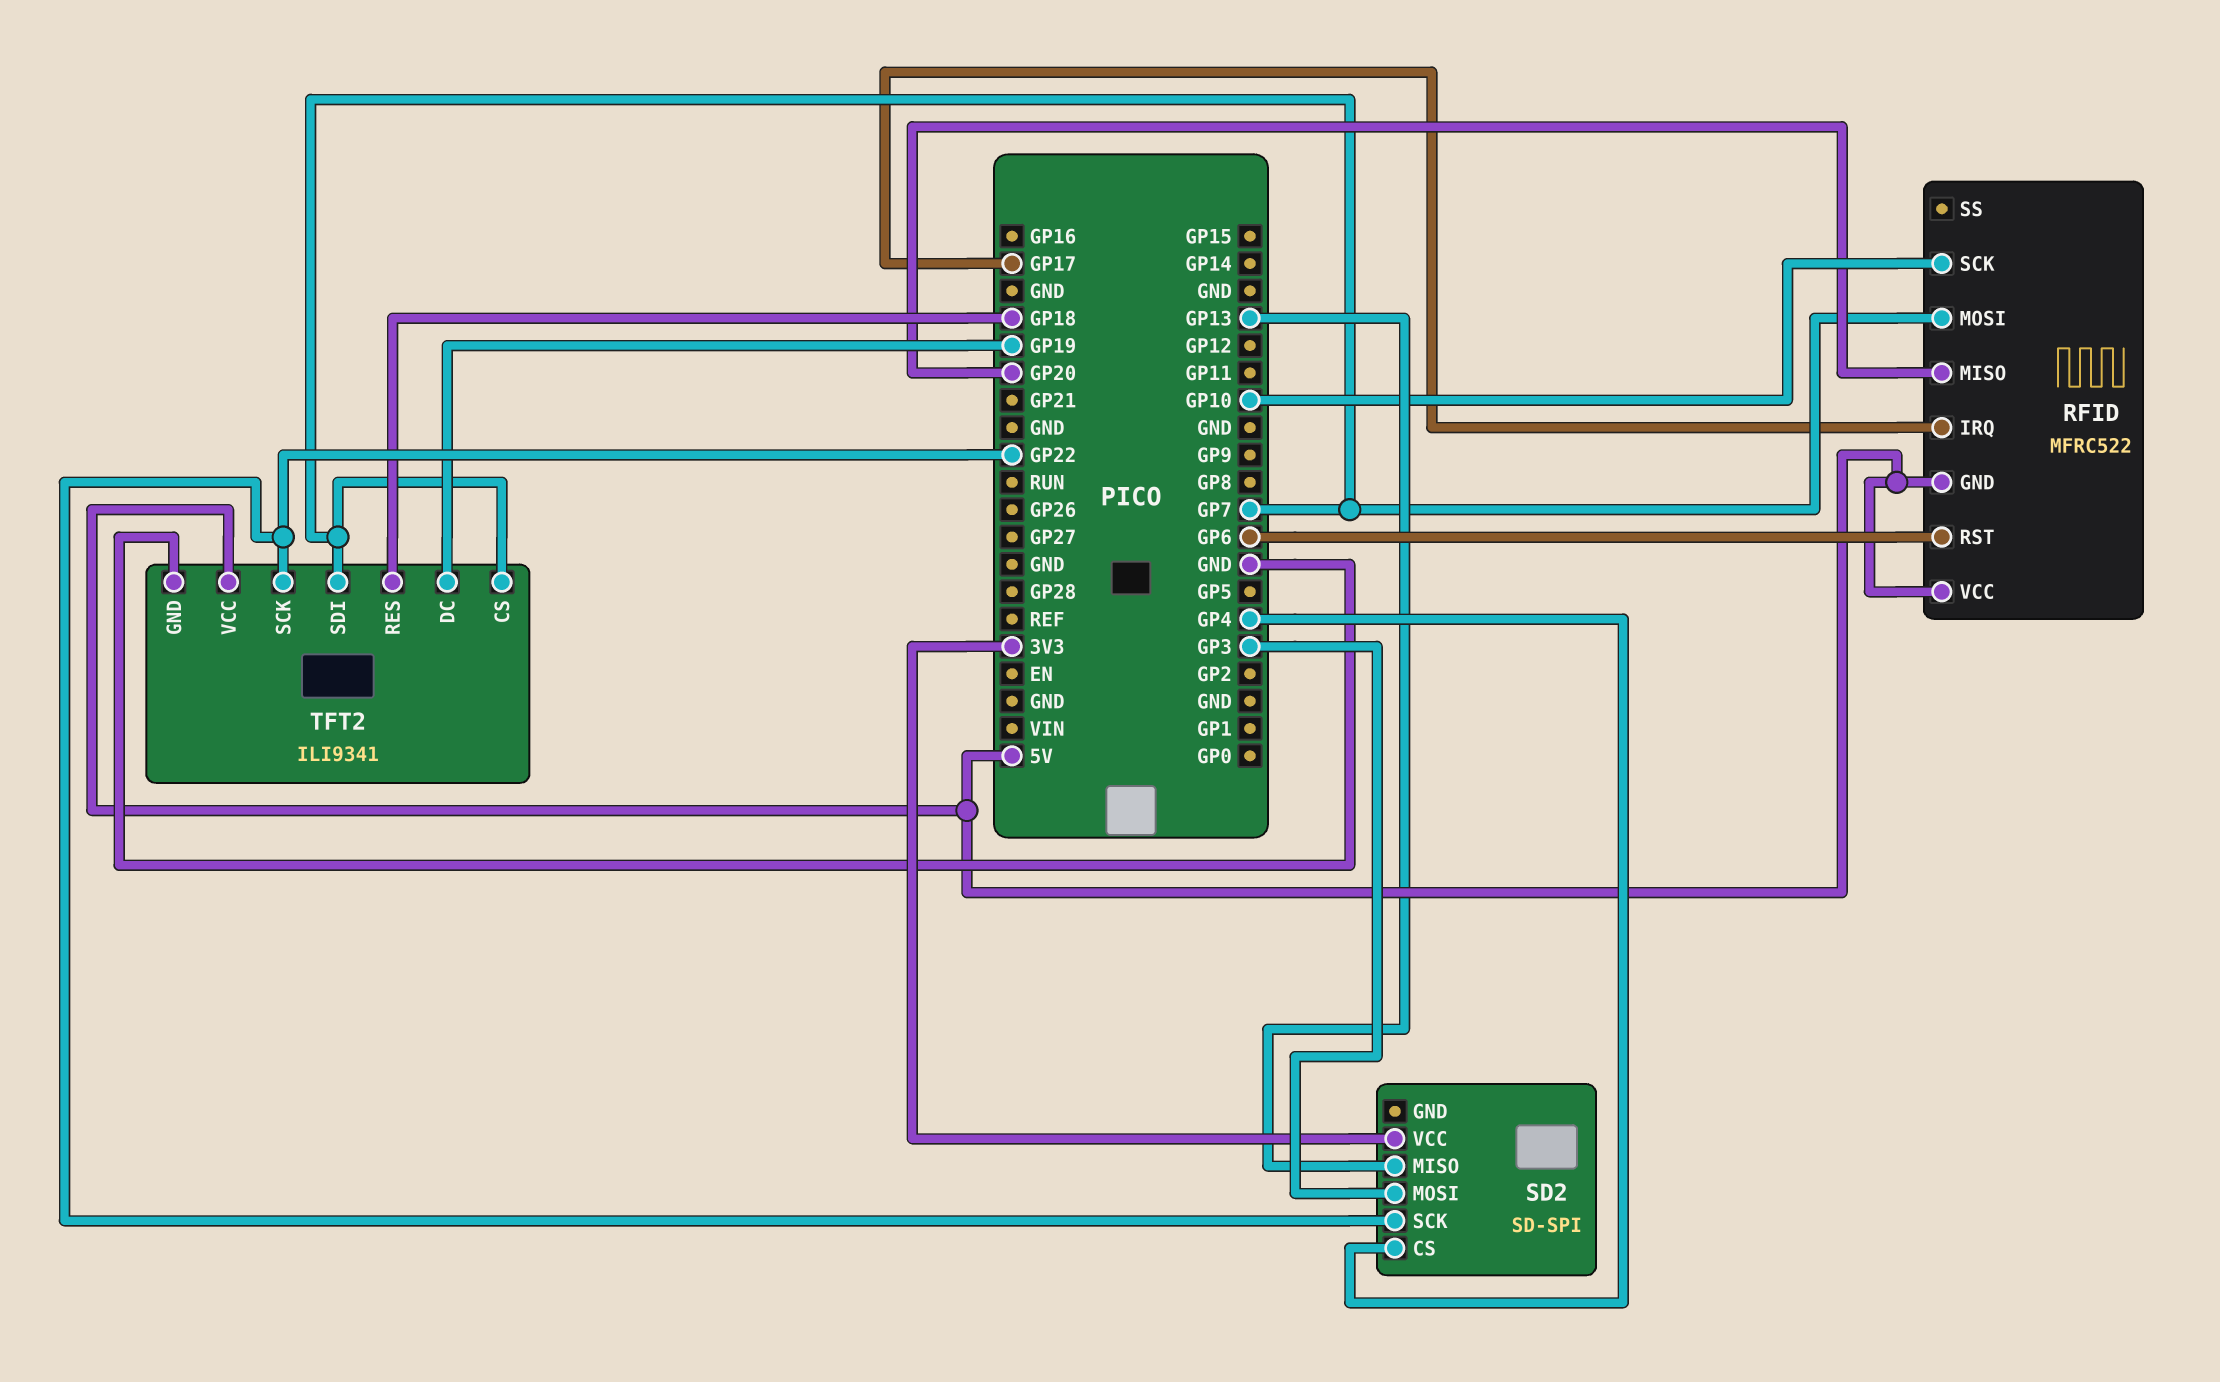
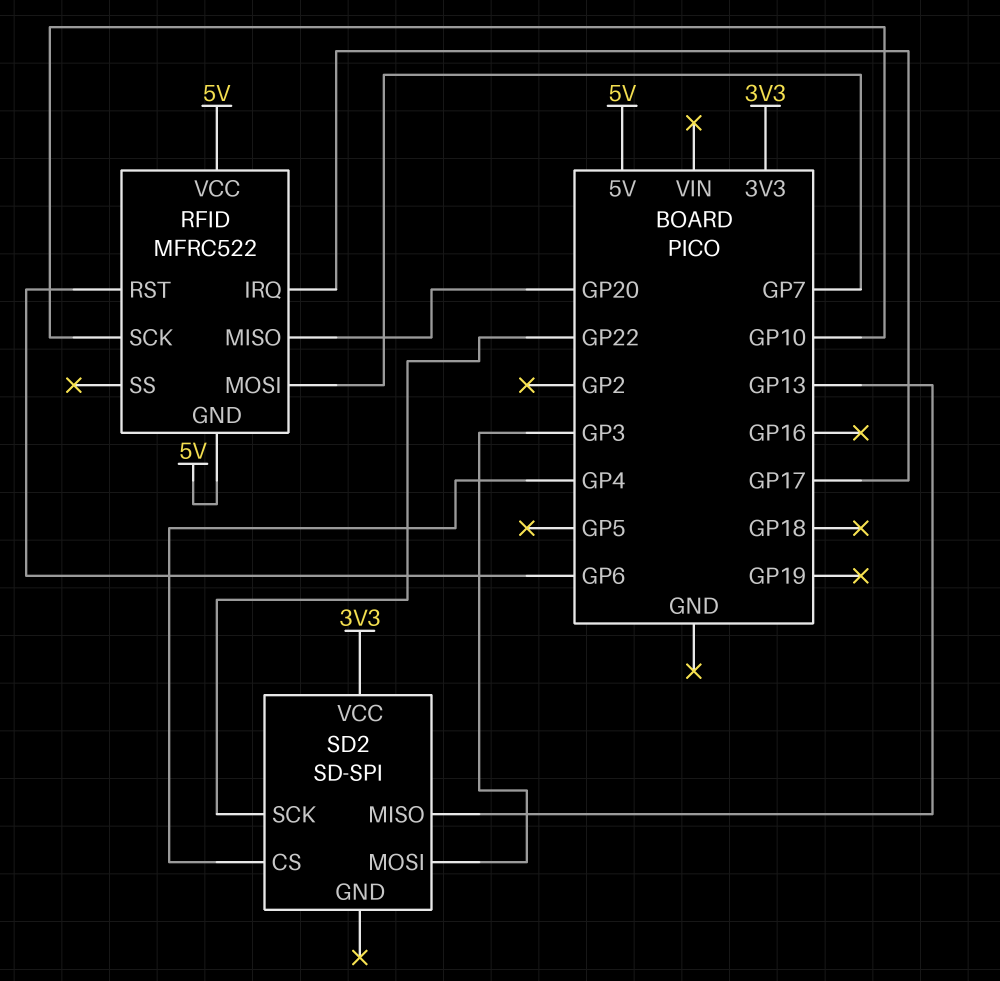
TFT2: ILI9341 -> none
TFT2 pin CS: GP7 -> none
TFT2 pin DC: GP19 -> none
TFT2 pin GND: GND -> none
TFT2 pin RES: GP18 -> none
TFT2 pin SCK: GP22 -> none
TFT2 pin SDI: GP7 -> none
TFT2 pin VCC: 5V -> none

